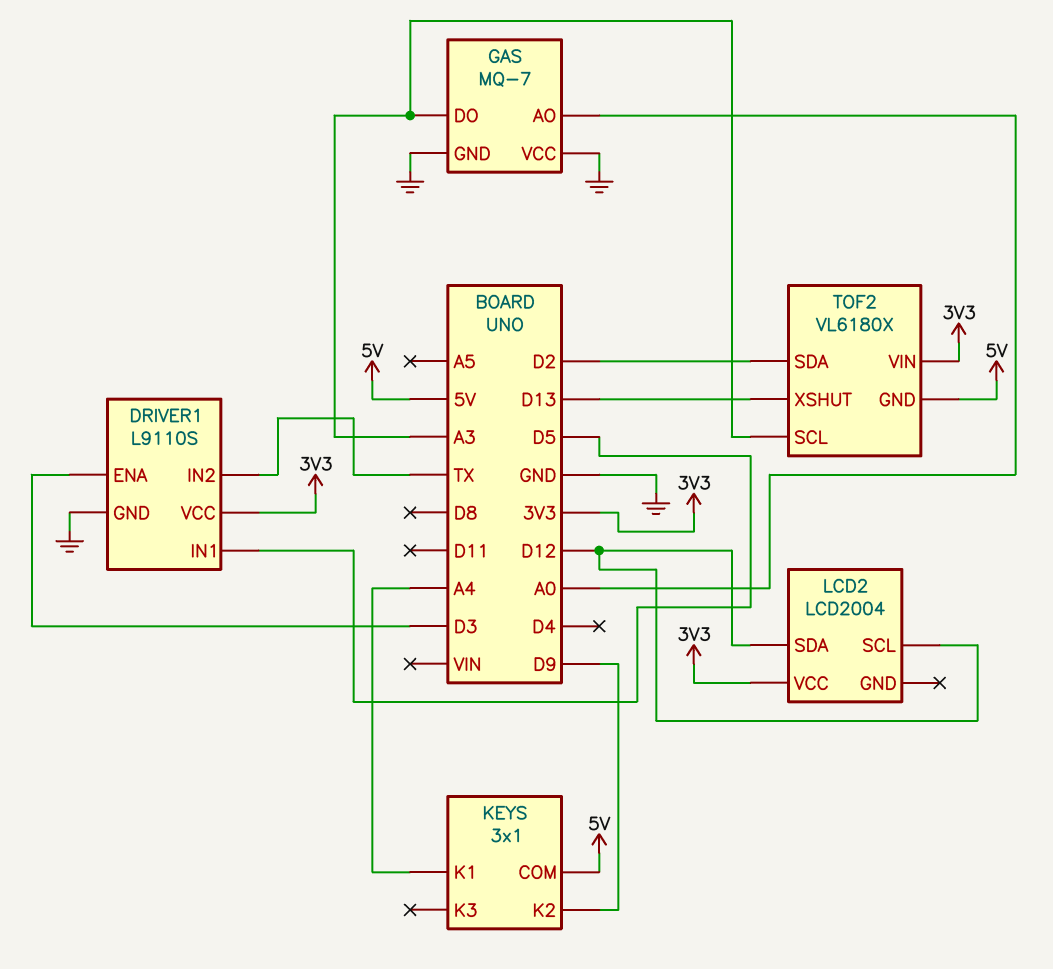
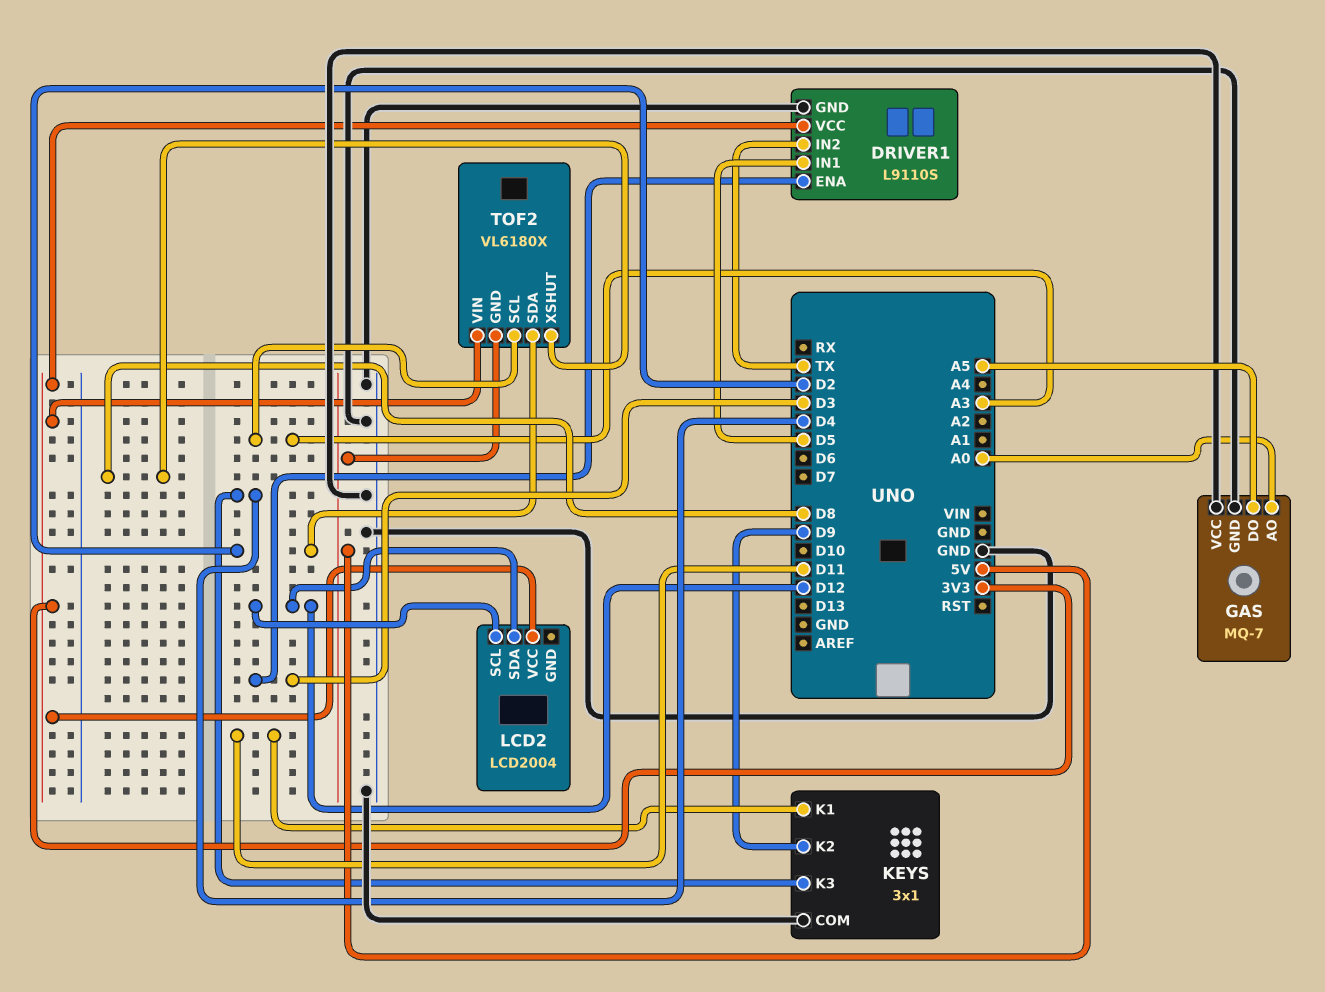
GAS pin DO: A3 -> A5
KEYS pin COM: 5V -> GND
KEYS pin K1: A4 -> D11
KEYS pin K3: none -> D4
TOF2 pin XSHUT: D13 -> D8

